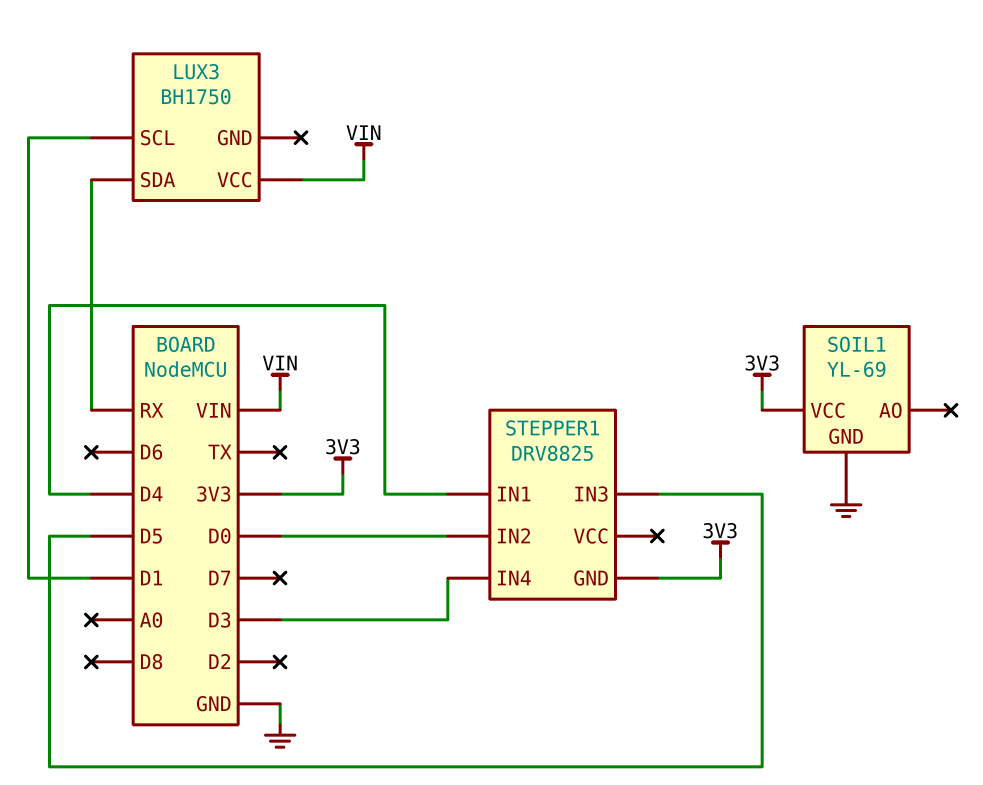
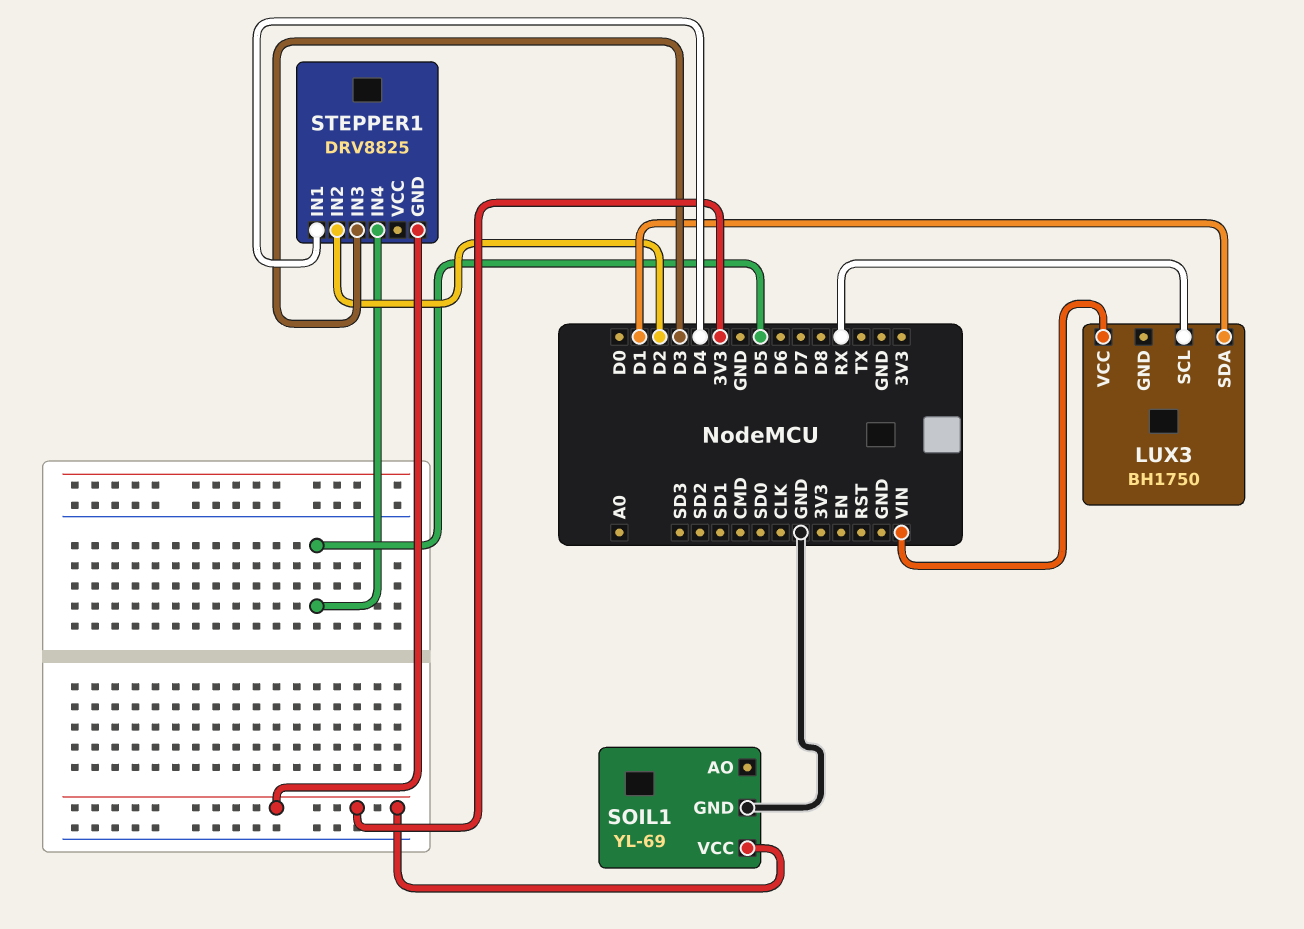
LUX3 pin SCL: D1 -> RX
LUX3 pin SDA: RX -> D1
STEPPER1 pin IN2: D0 -> D2
STEPPER1 pin IN3: D5 -> D3
STEPPER1 pin IN4: D3 -> D5

